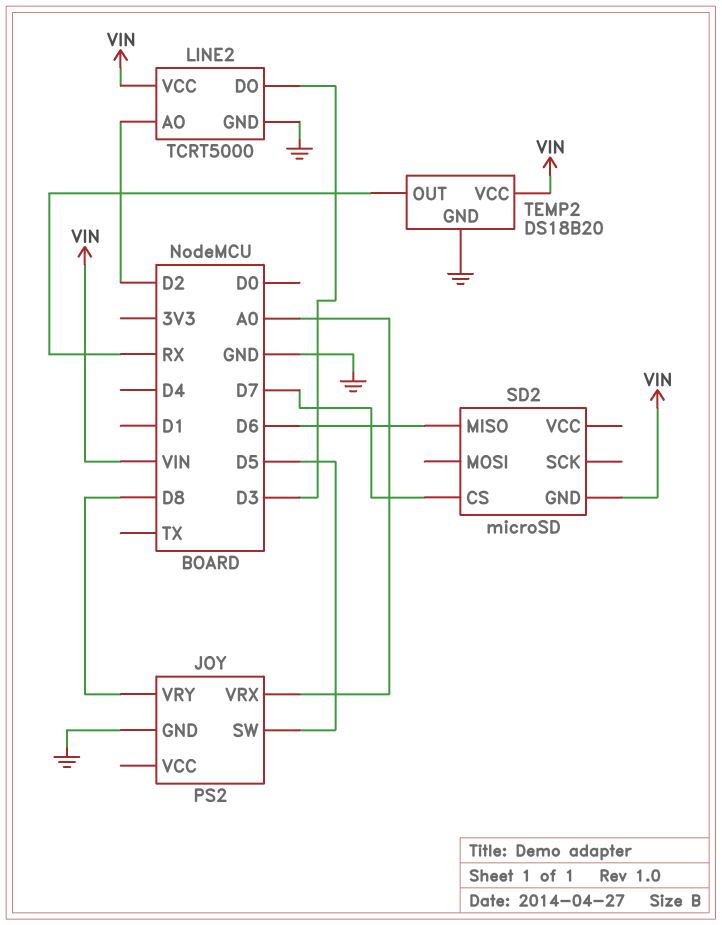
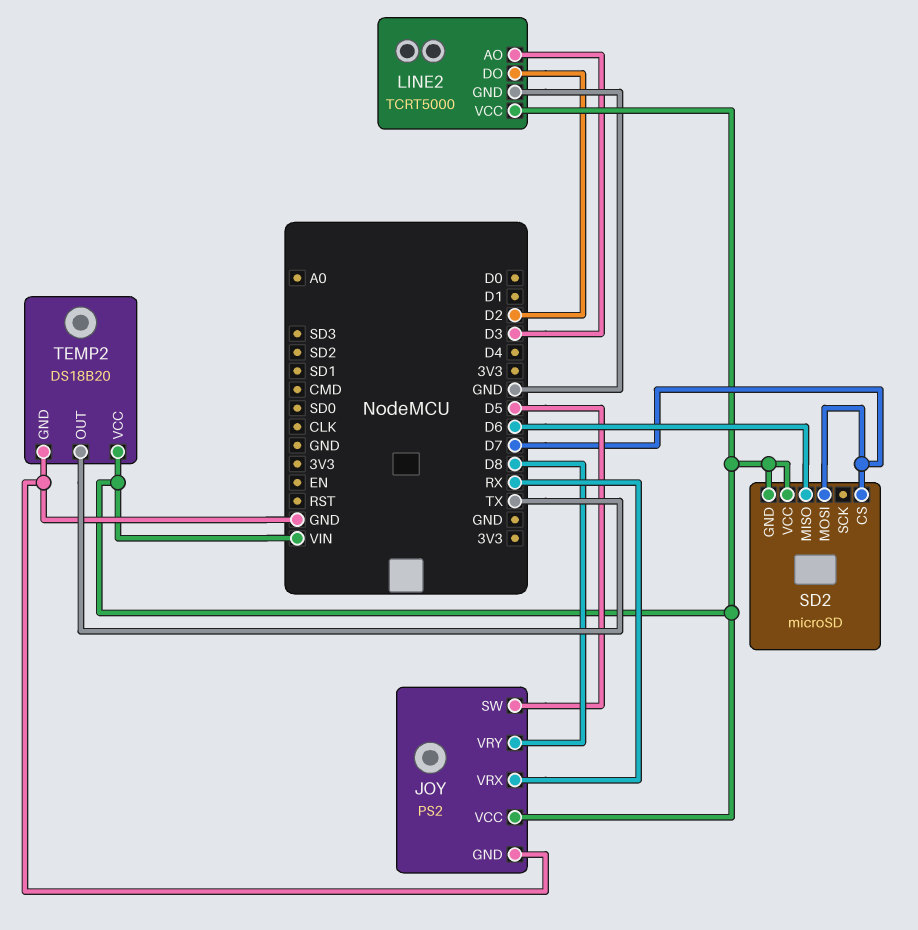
JOY pin VCC: none -> VIN
JOY pin VRX: A0 -> RX
LINE2 pin AO: D2 -> D3
LINE2 pin DO: D3 -> D2
SD2 pin MOSI: none -> D7
SD2 pin VCC: none -> VIN
TEMP2 pin OUT: RX -> TX

